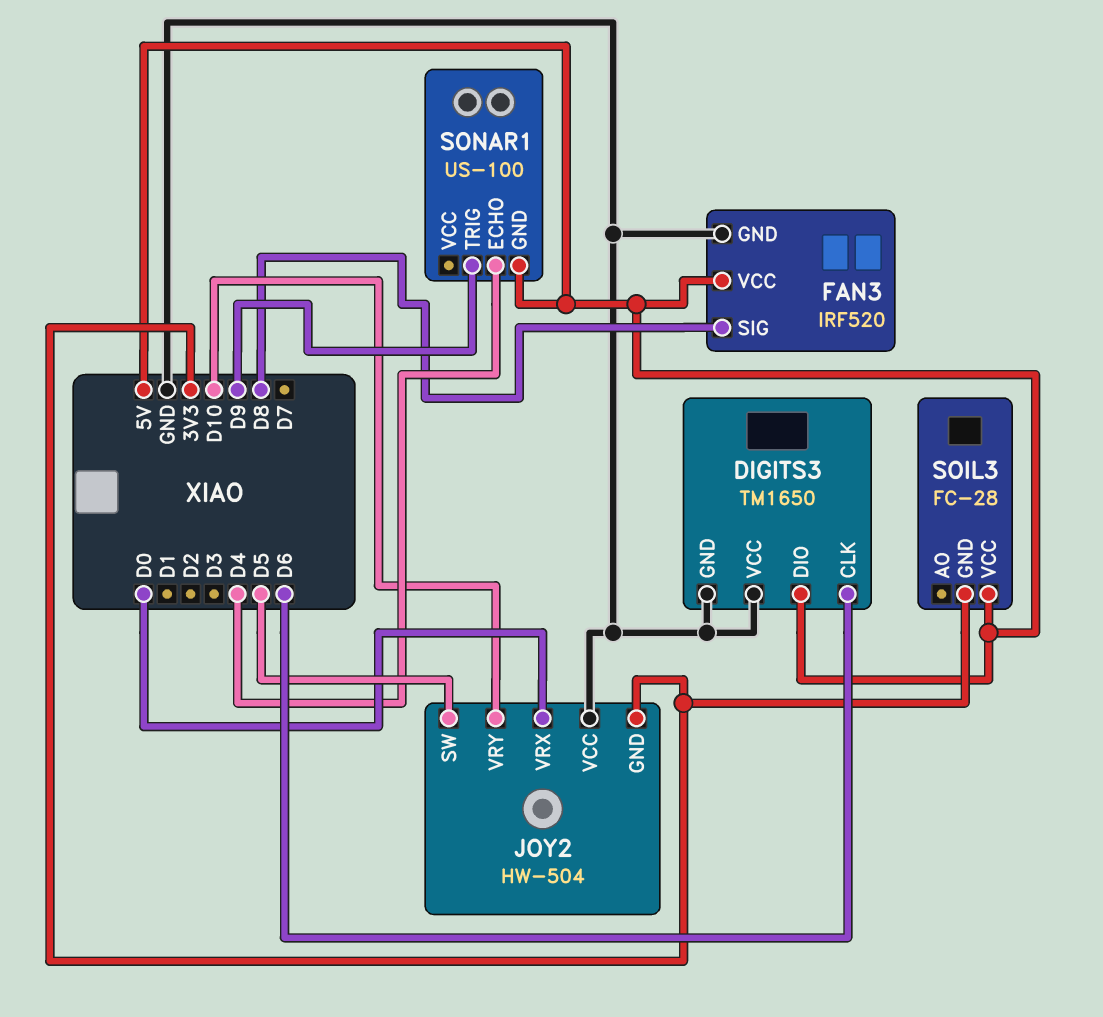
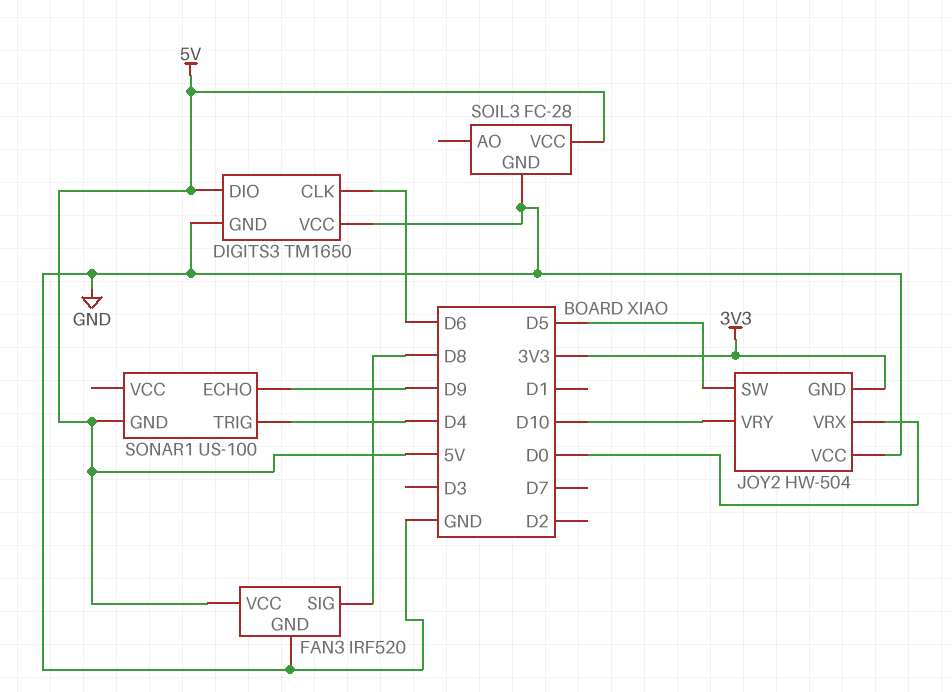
SOIL3 pin GND: 3V3 -> GND
SONAR1 pin ECHO: D4 -> D9
SONAR1 pin TRIG: D9 -> D4

